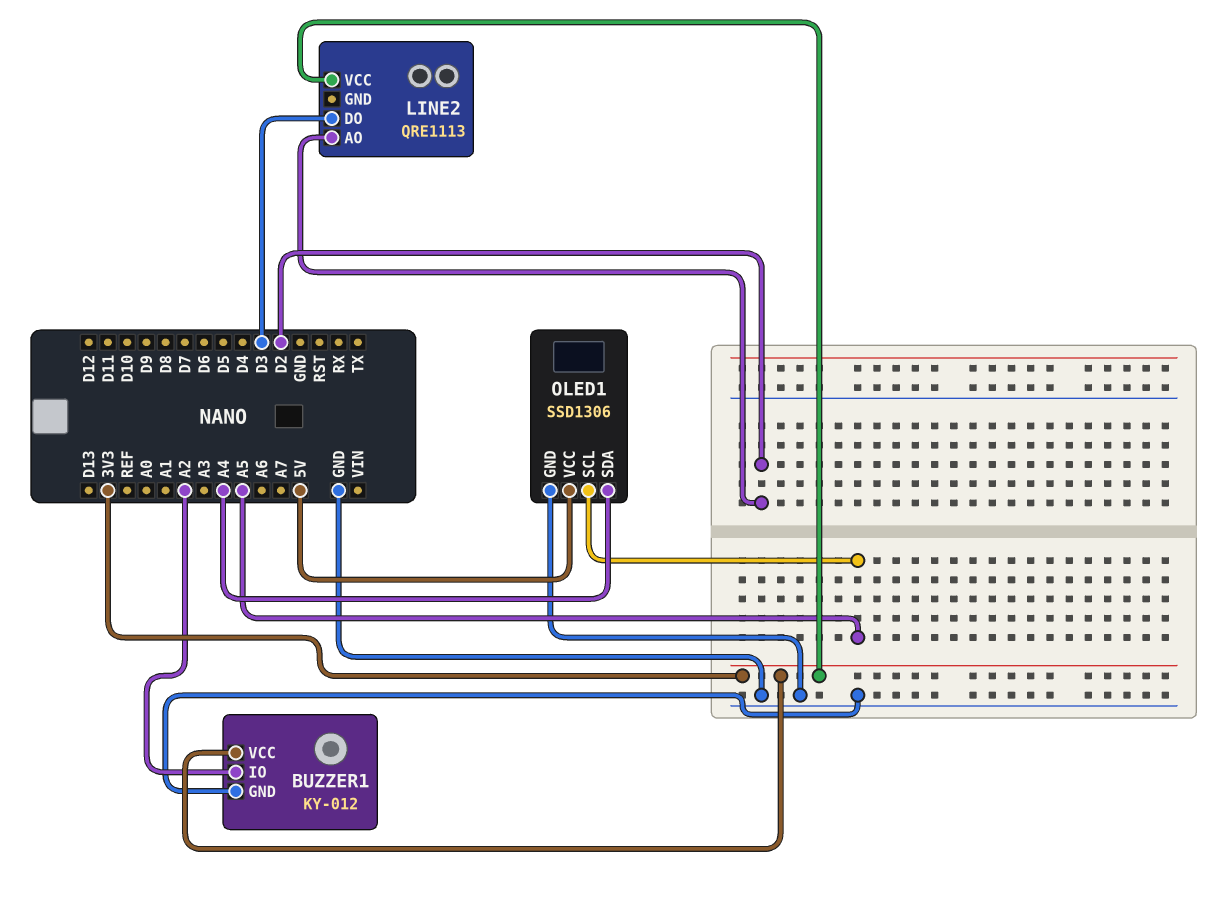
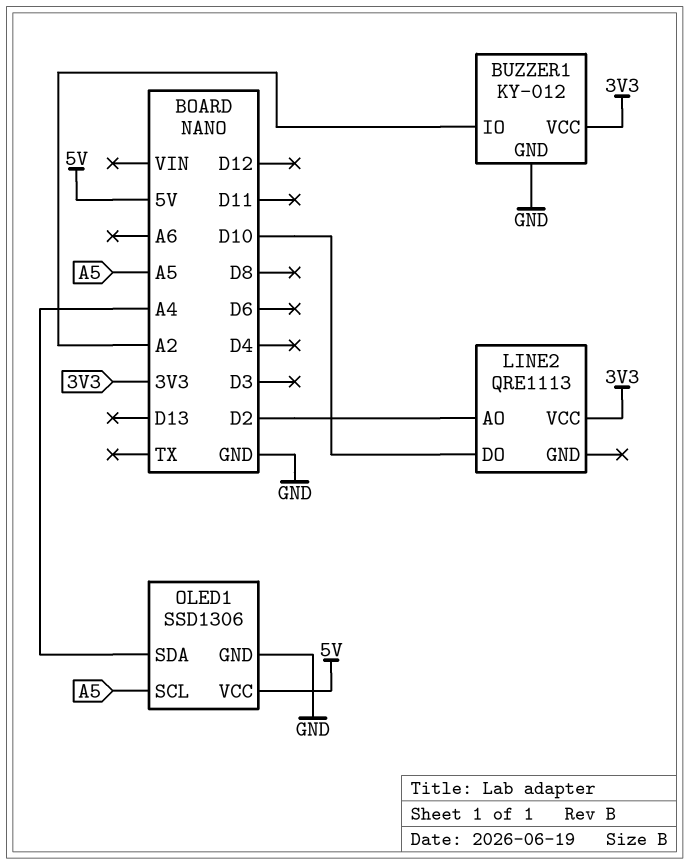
LINE2 pin DO: D3 -> D10

